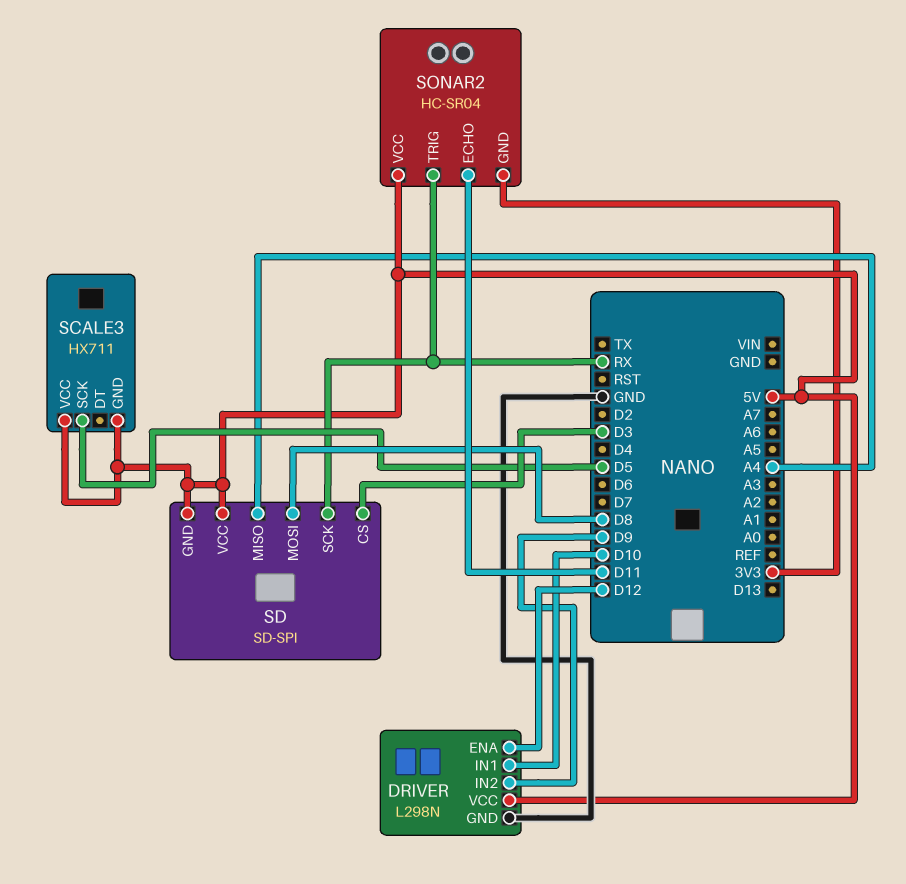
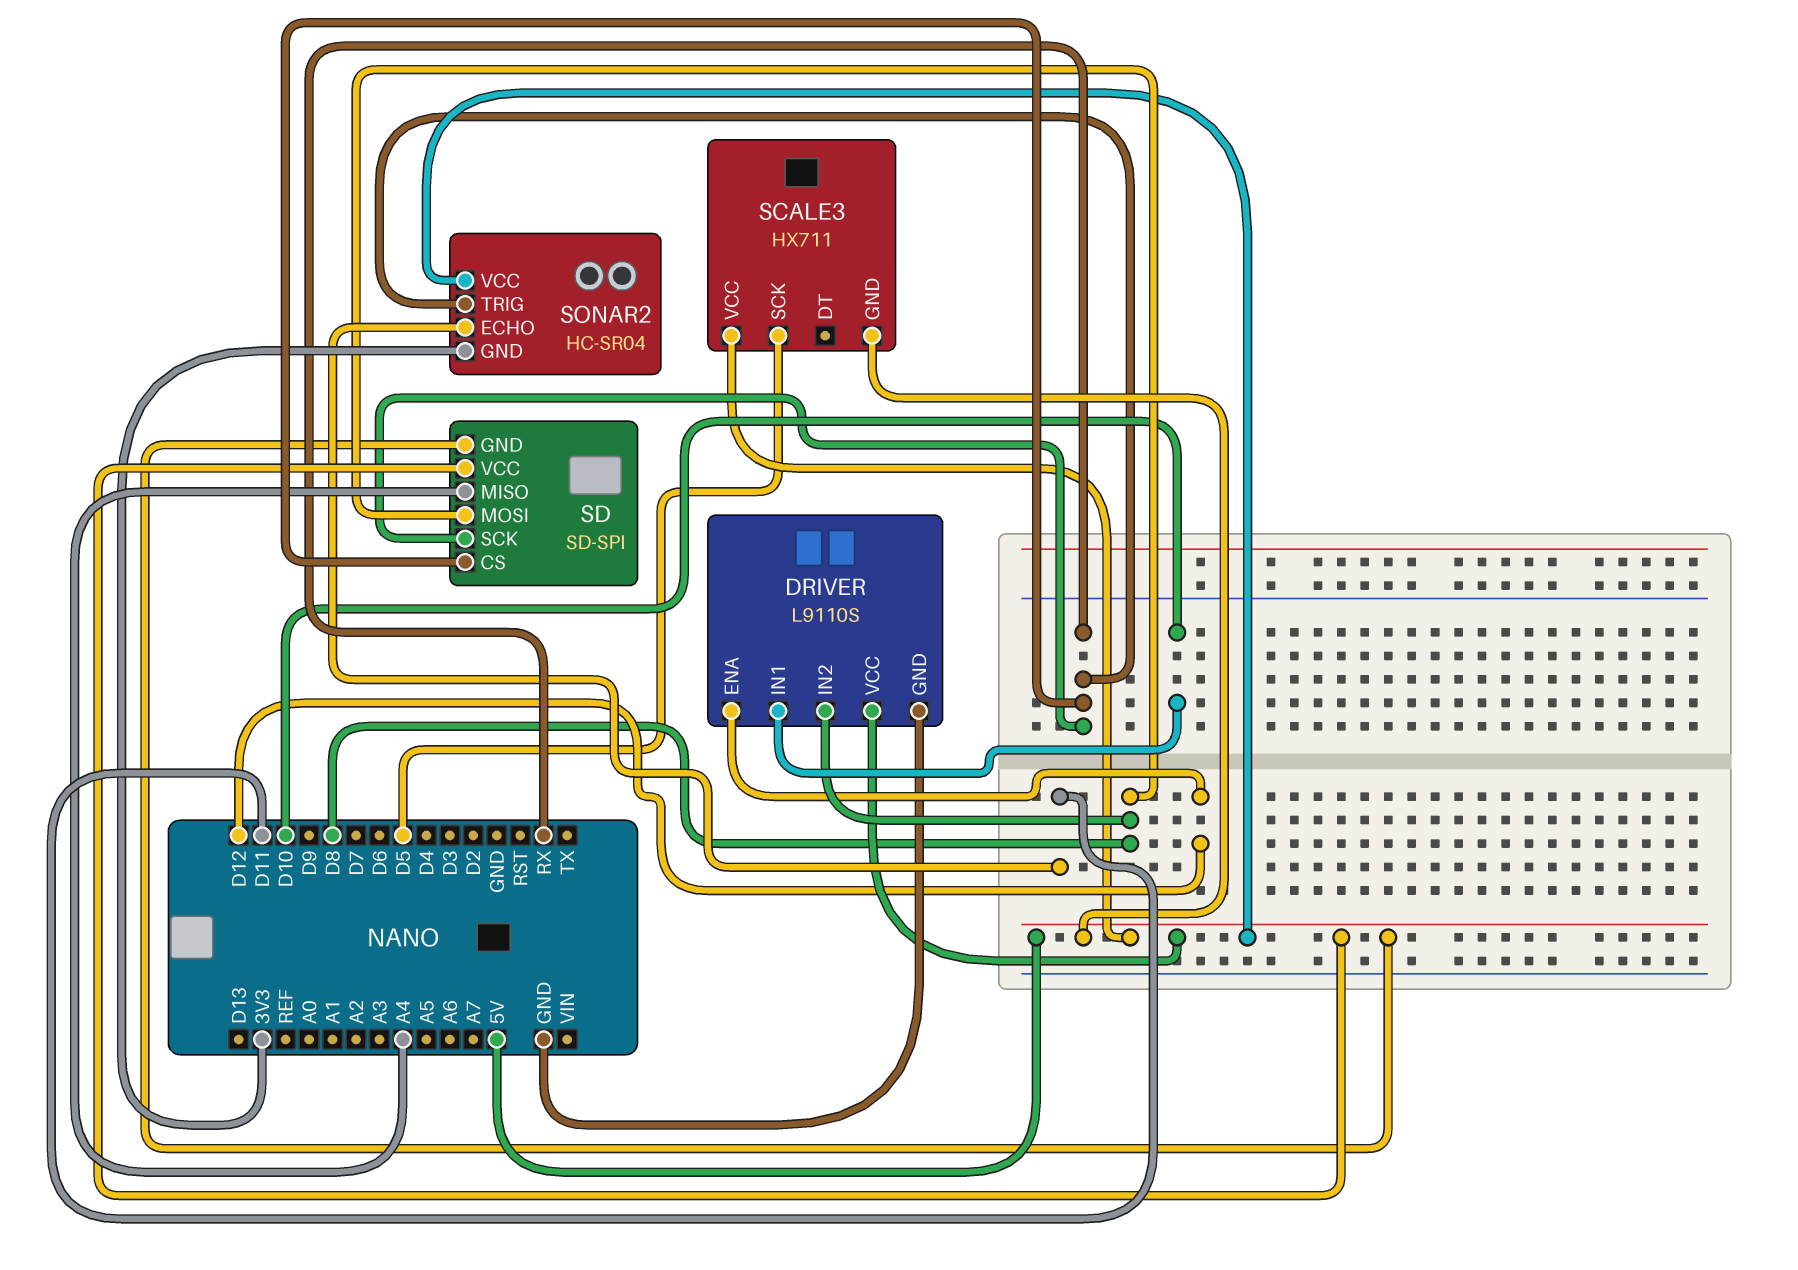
DRIVER: L298N -> L9110S
DRIVER pin IN2: D9 -> D8
SD pin CS: D3 -> RX

